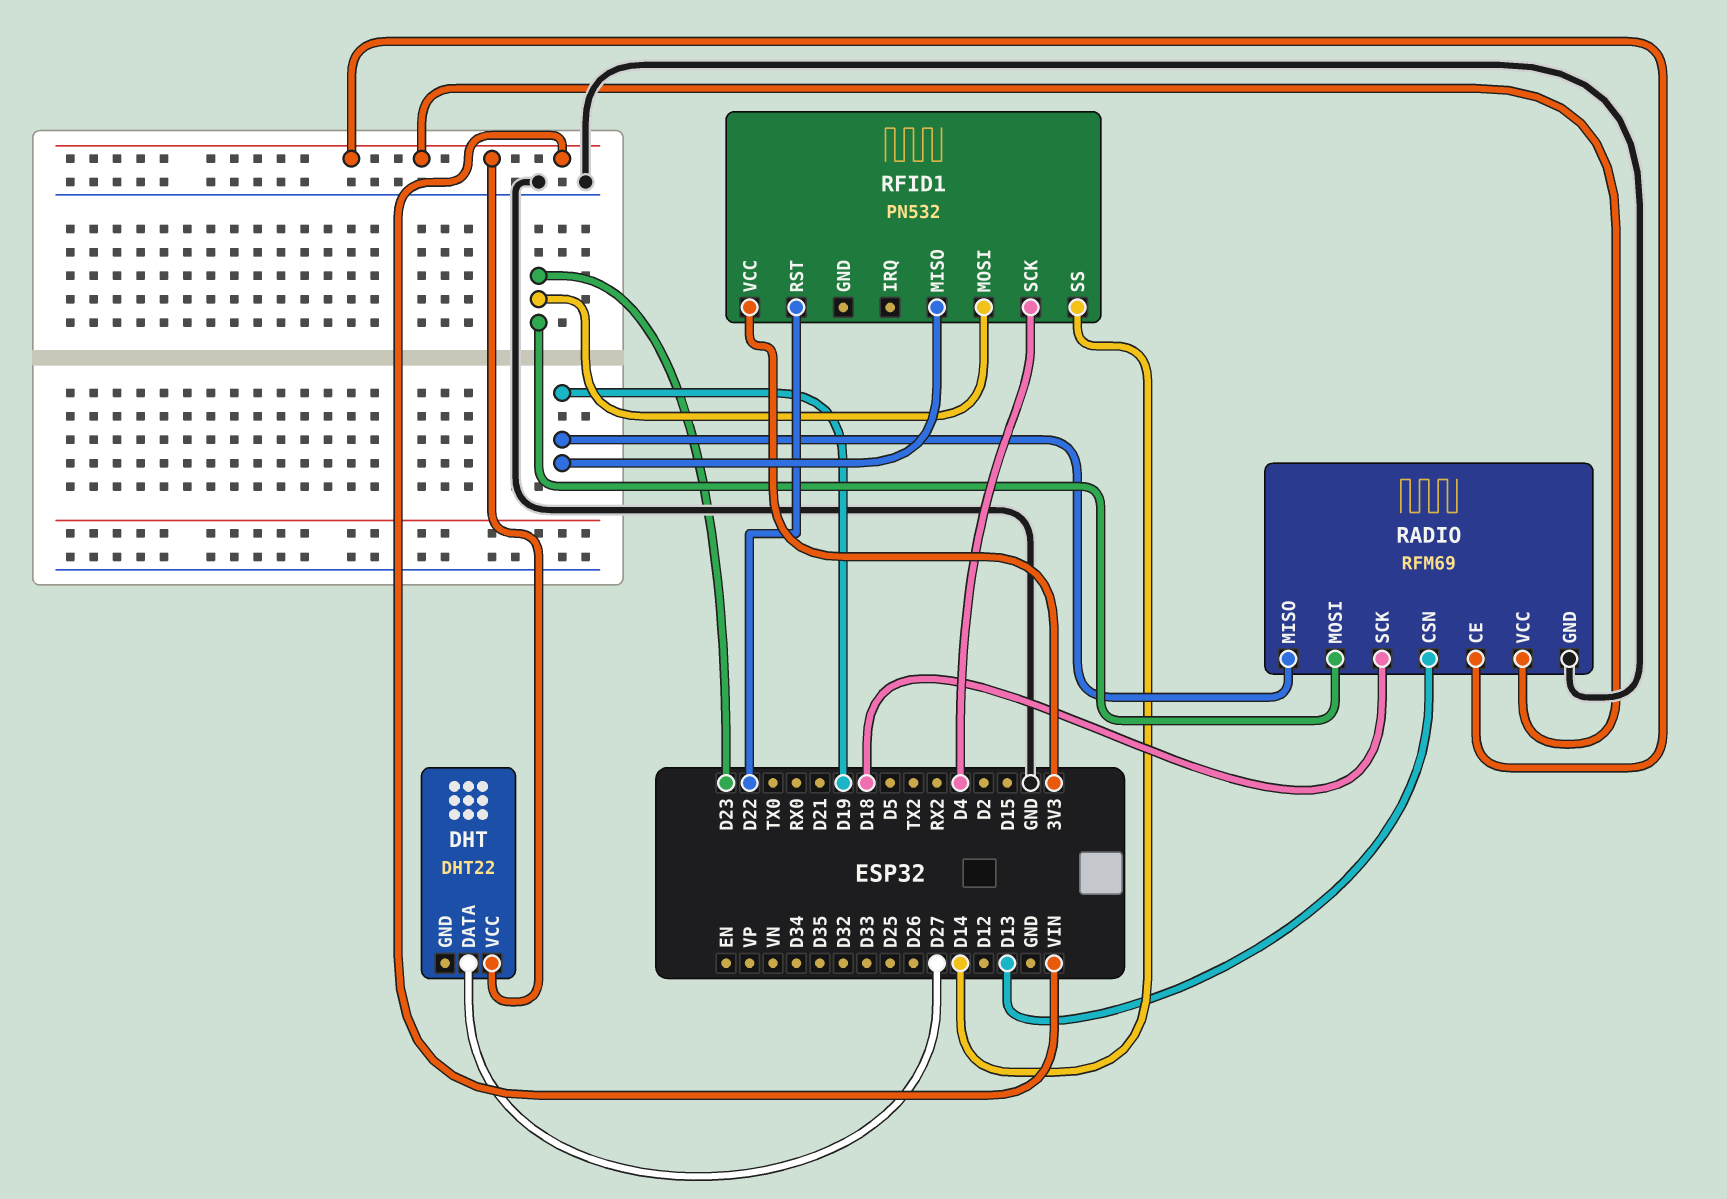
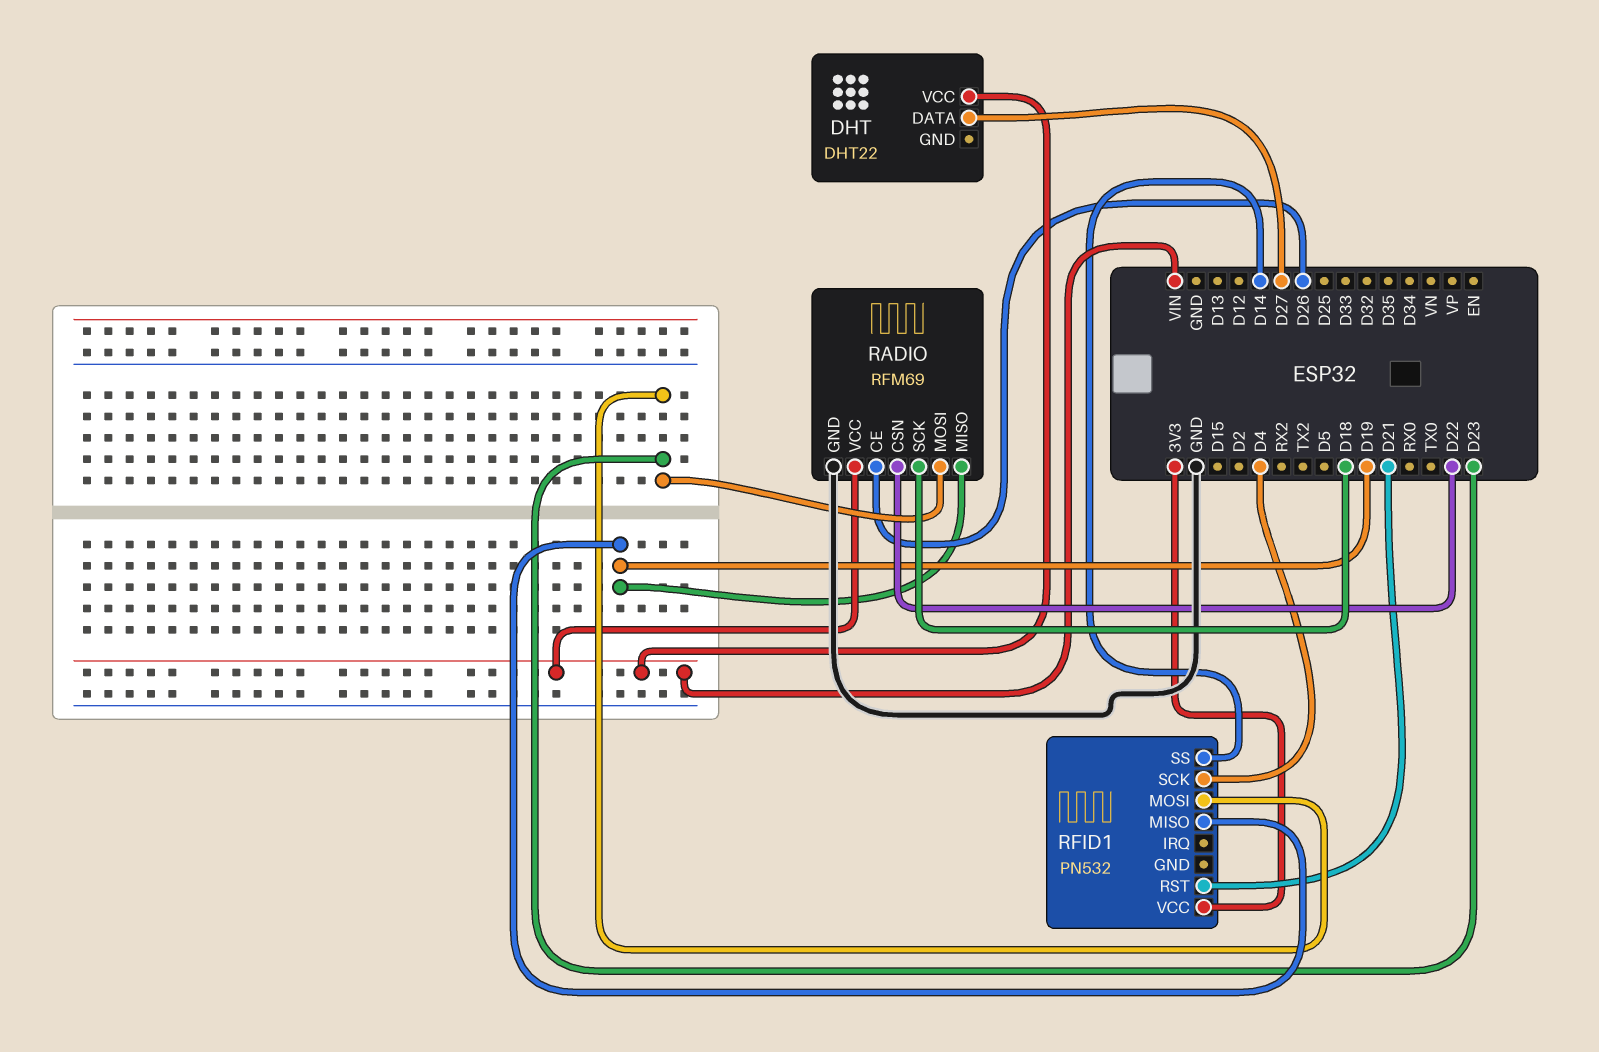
RADIO pin CE: VIN -> D26
RADIO pin CSN: D13 -> D22
RFID1 pin RST: D22 -> D21

